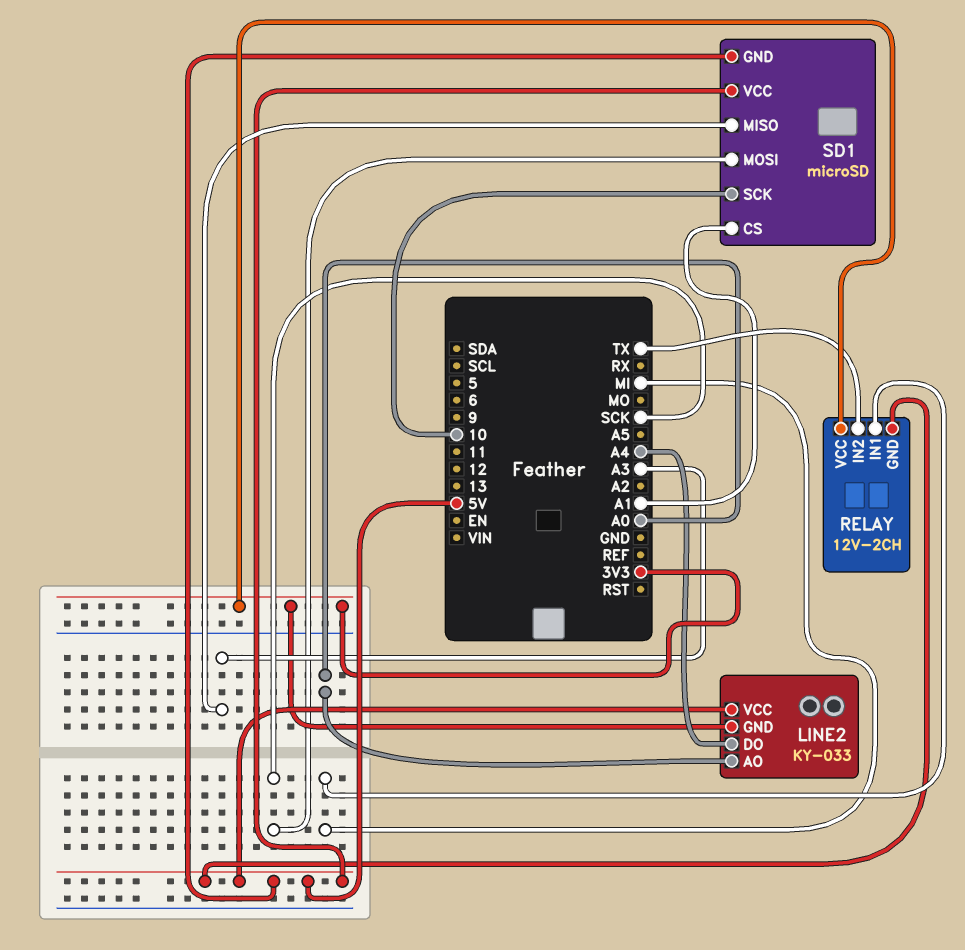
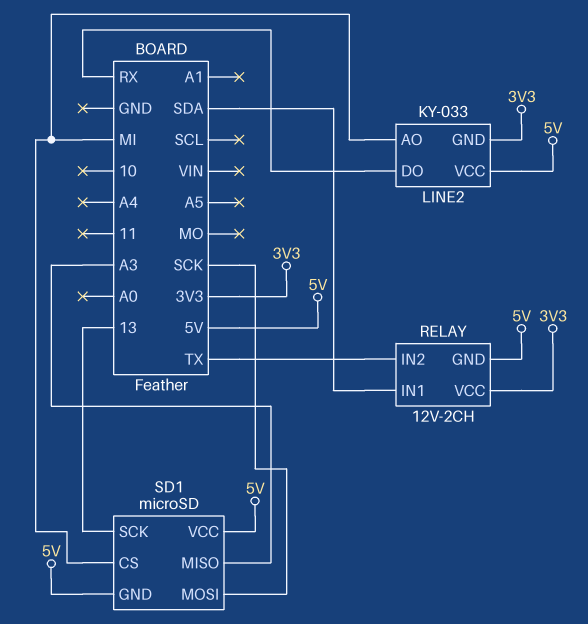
LINE2 pin AO: A0 -> MI
LINE2 pin DO: A4 -> RX
RELAY pin IN1: MI -> SDA
SD1 pin CS: A1 -> MI
SD1 pin SCK: 10 -> 13

